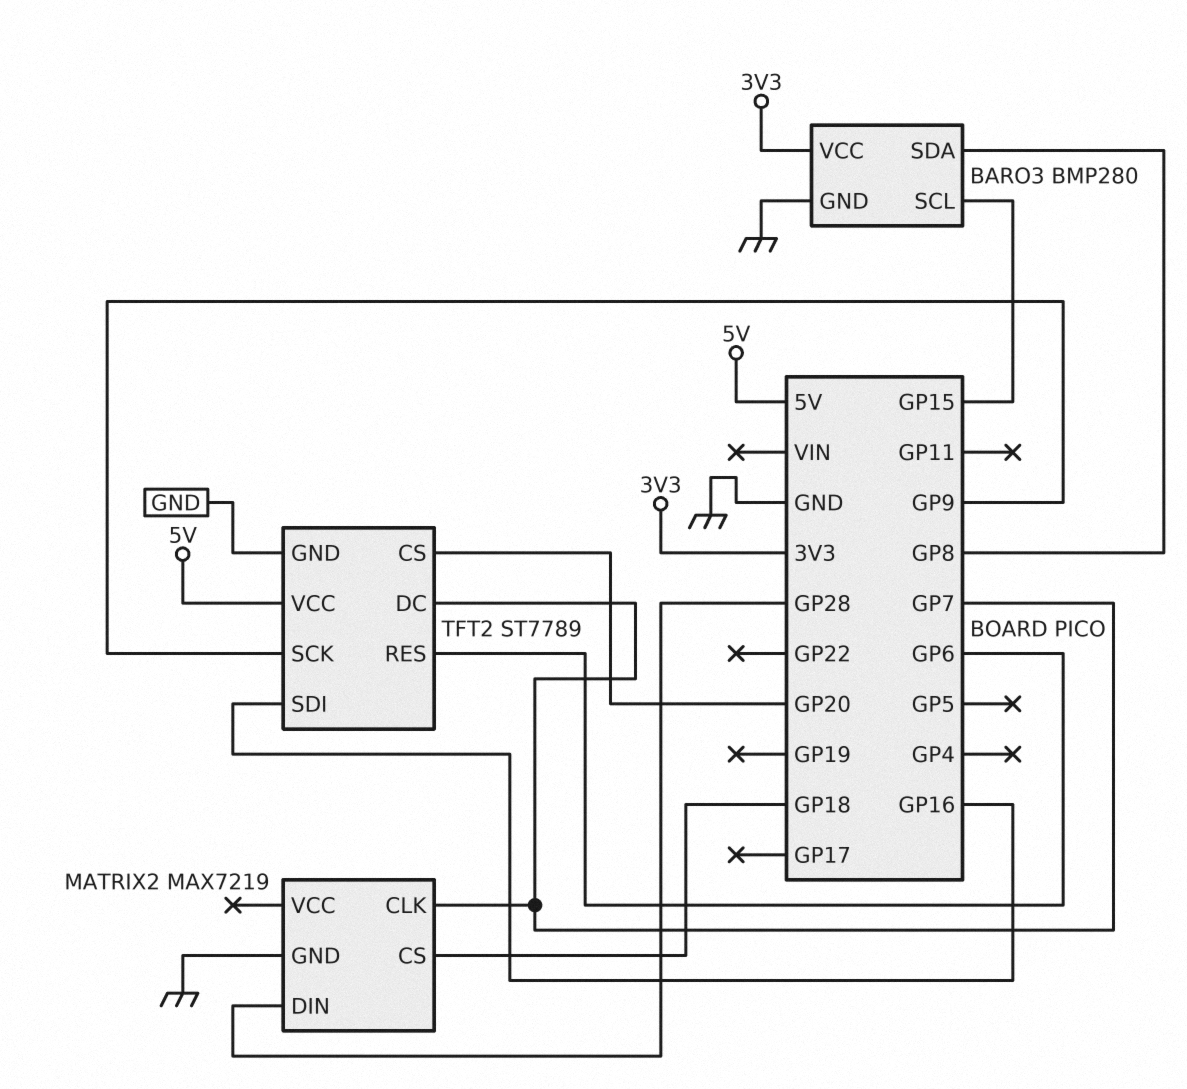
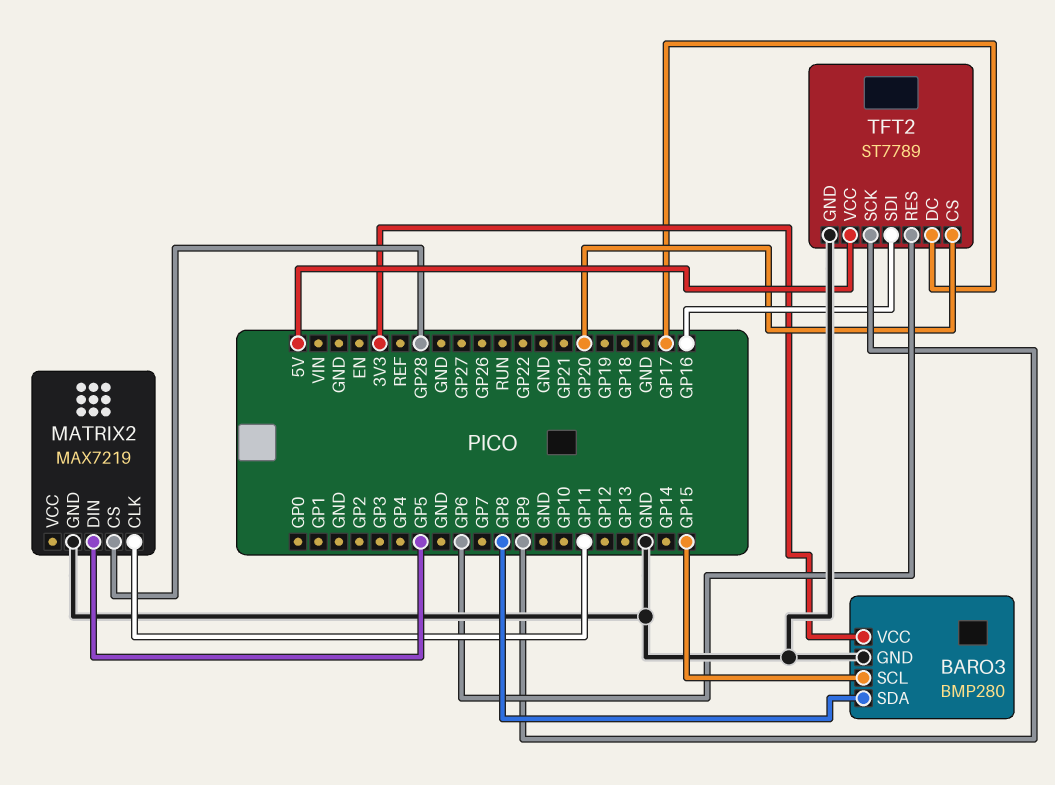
MATRIX2 pin CLK: GP7 -> GP11
MATRIX2 pin CS: GP18 -> GP28
MATRIX2 pin DIN: GP28 -> GP5
TFT2 pin DC: GP7 -> GP17

